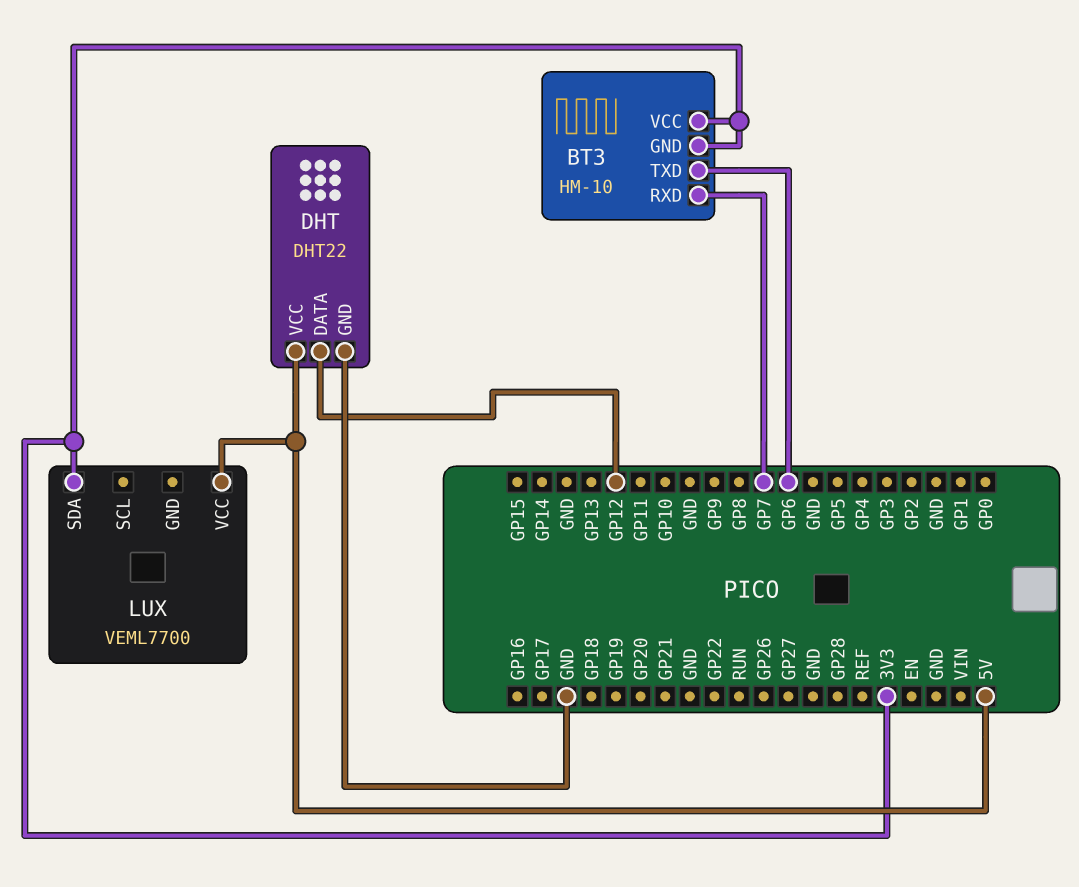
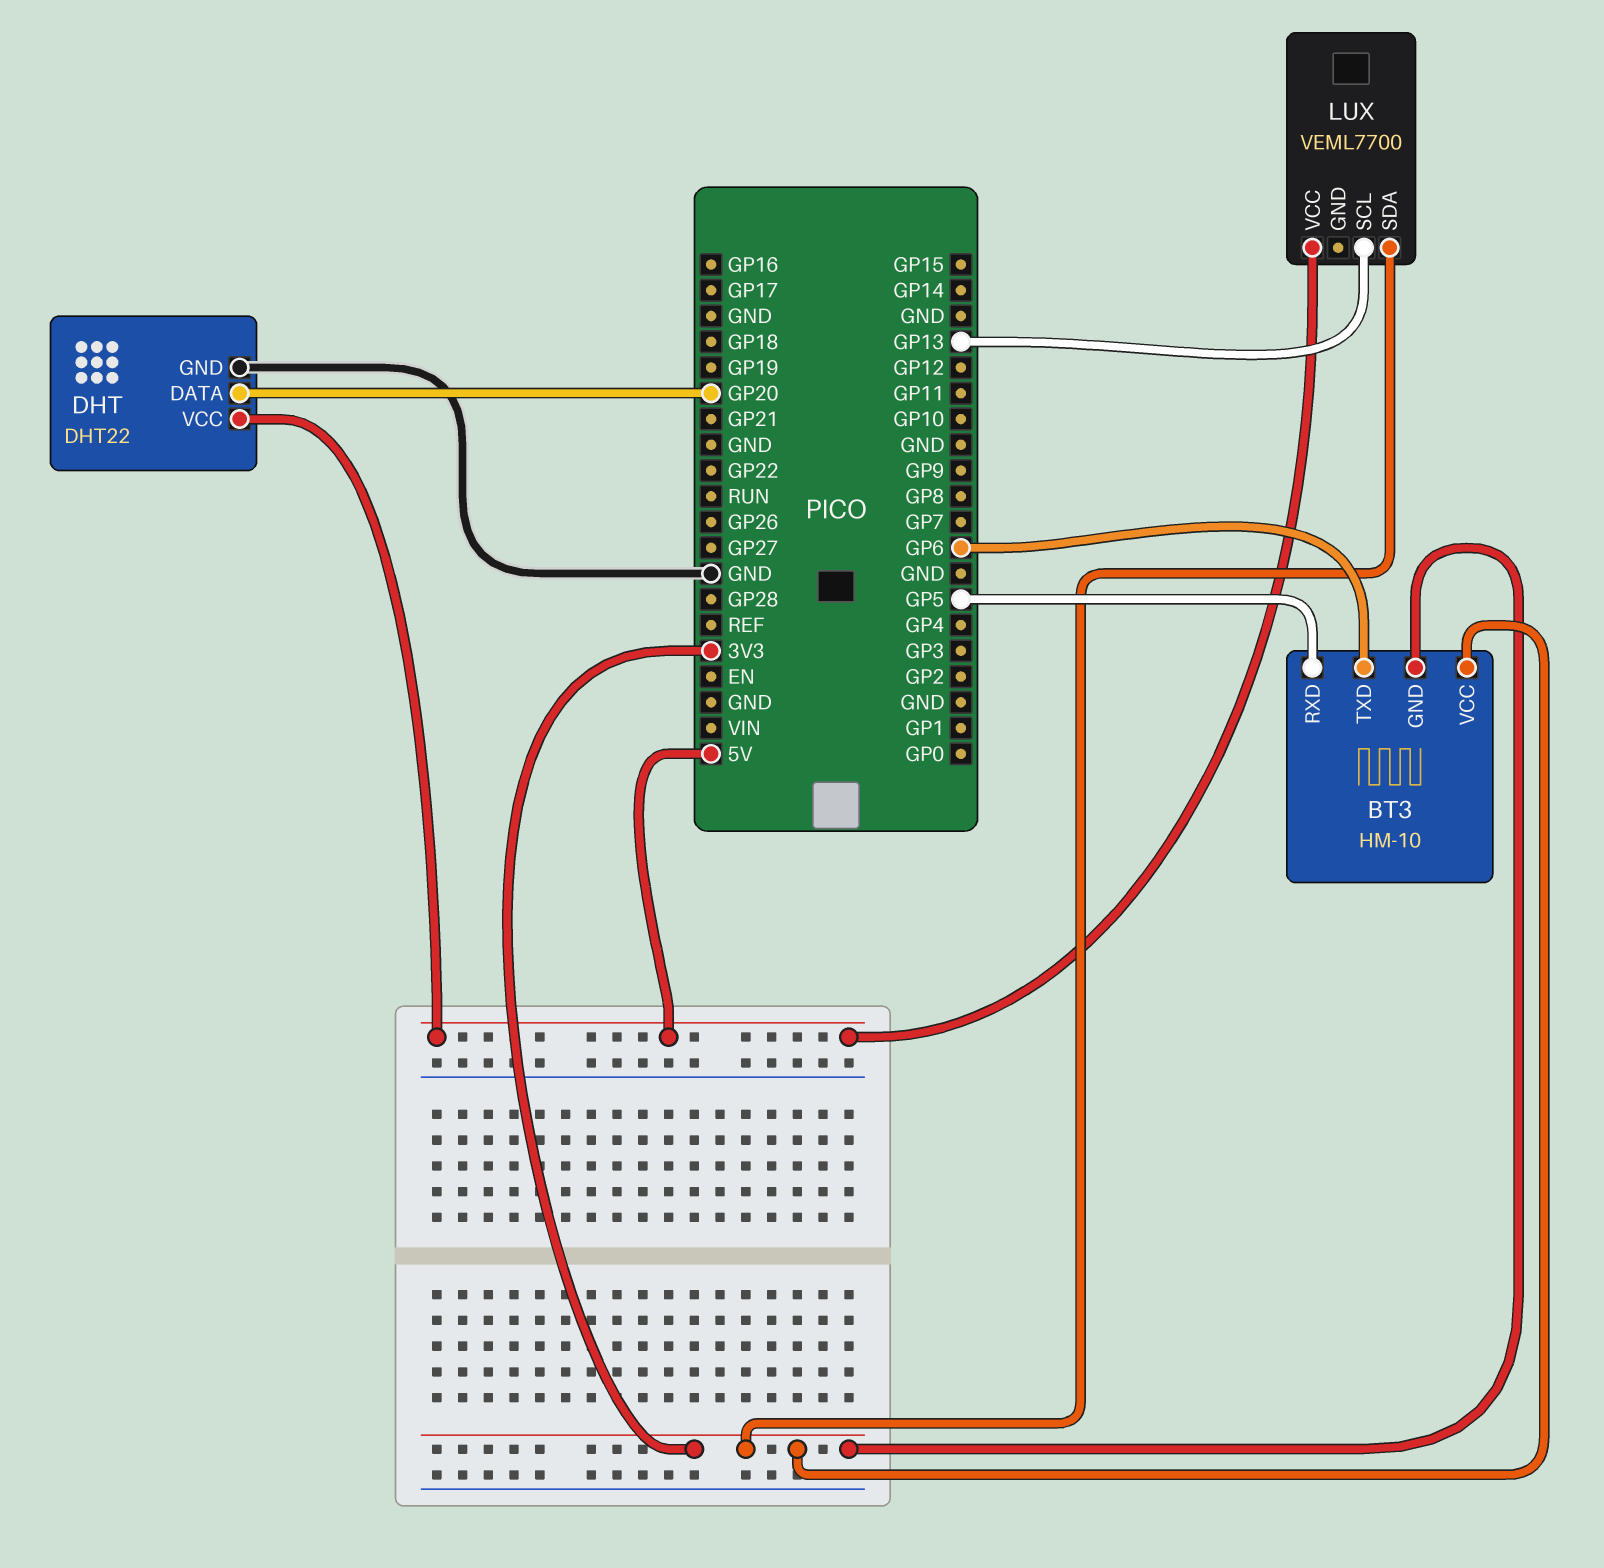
BT3 pin RXD: GP7 -> GP5
DHT pin DATA: GP12 -> GP20
LUX pin SCL: none -> GP13

